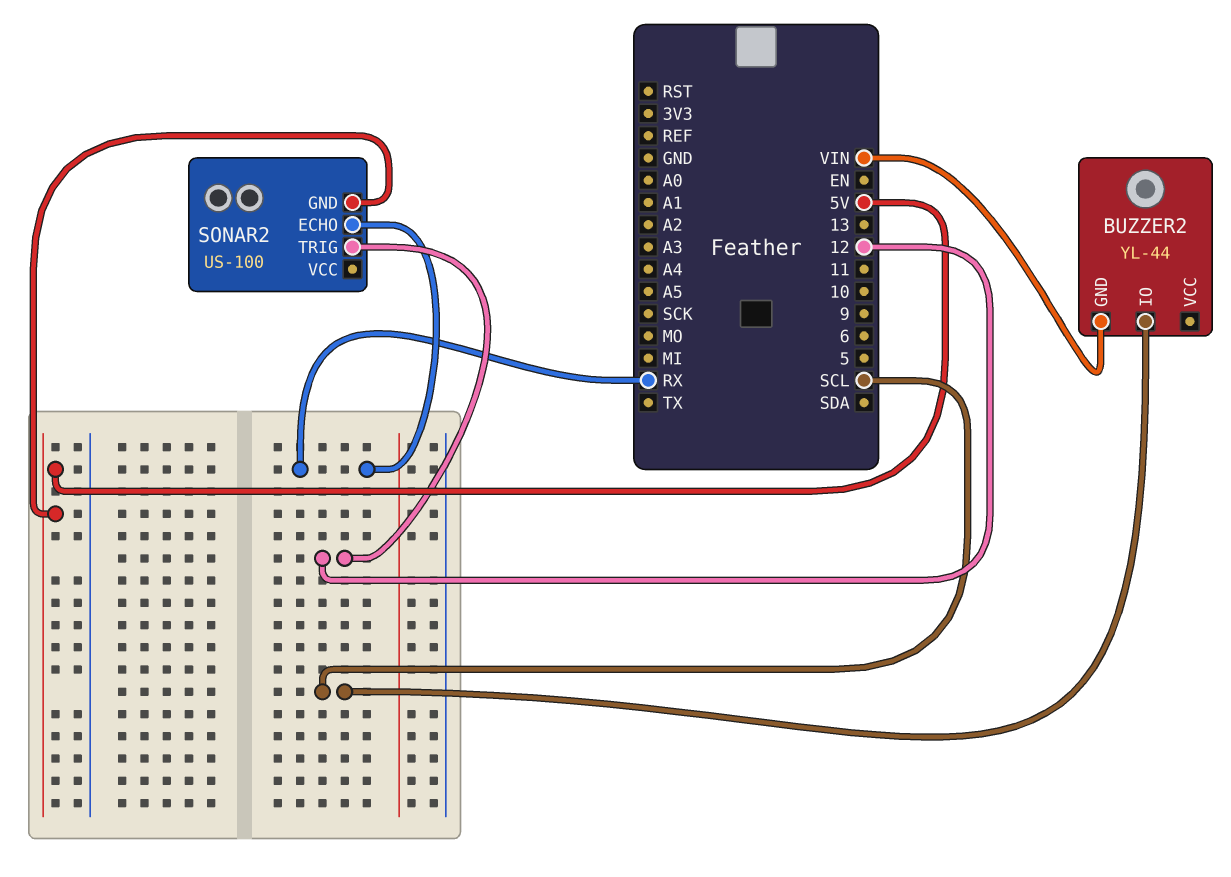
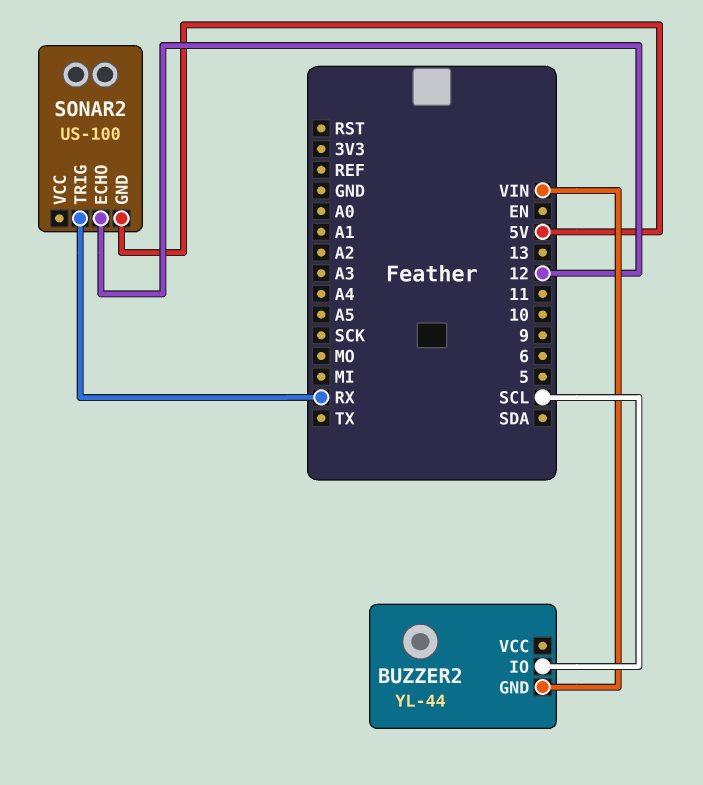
SONAR2 pin ECHO: RX -> 12
SONAR2 pin TRIG: 12 -> RX

